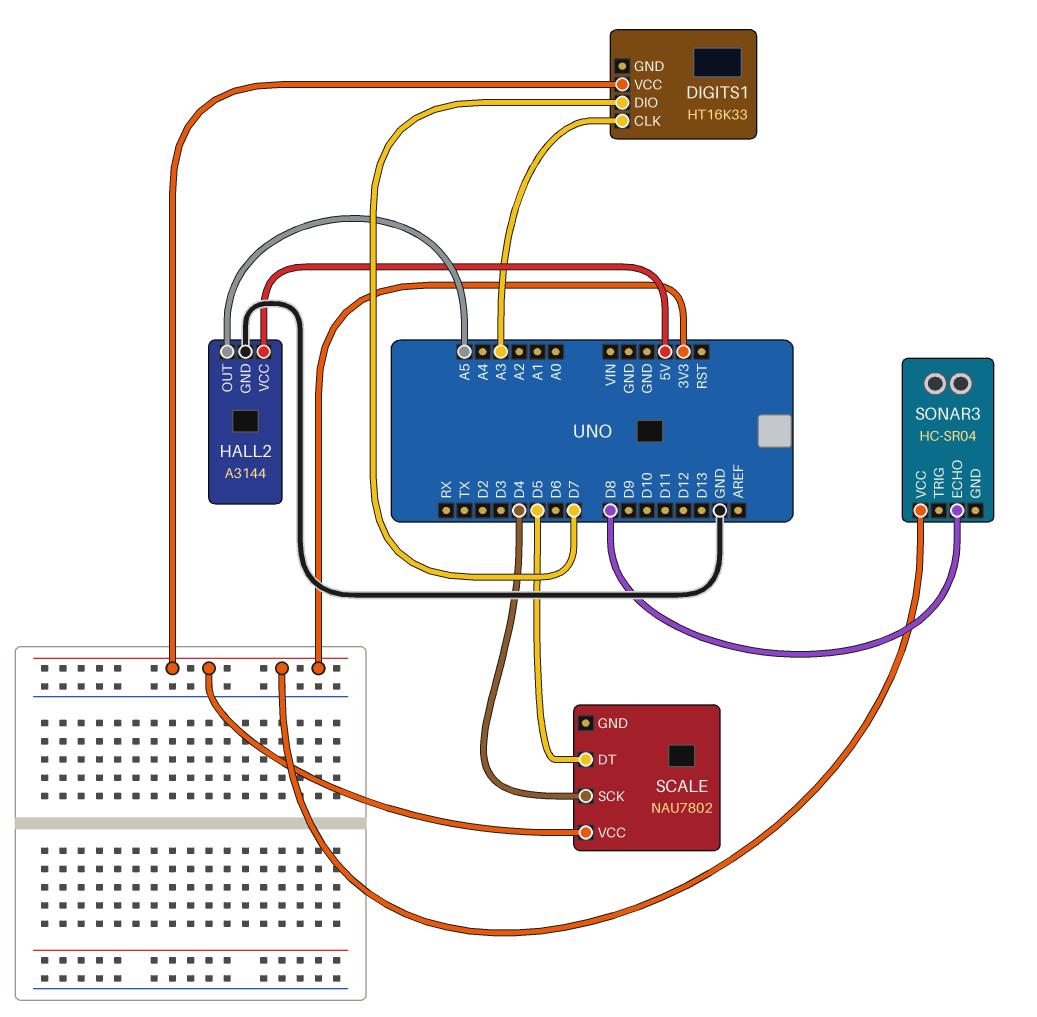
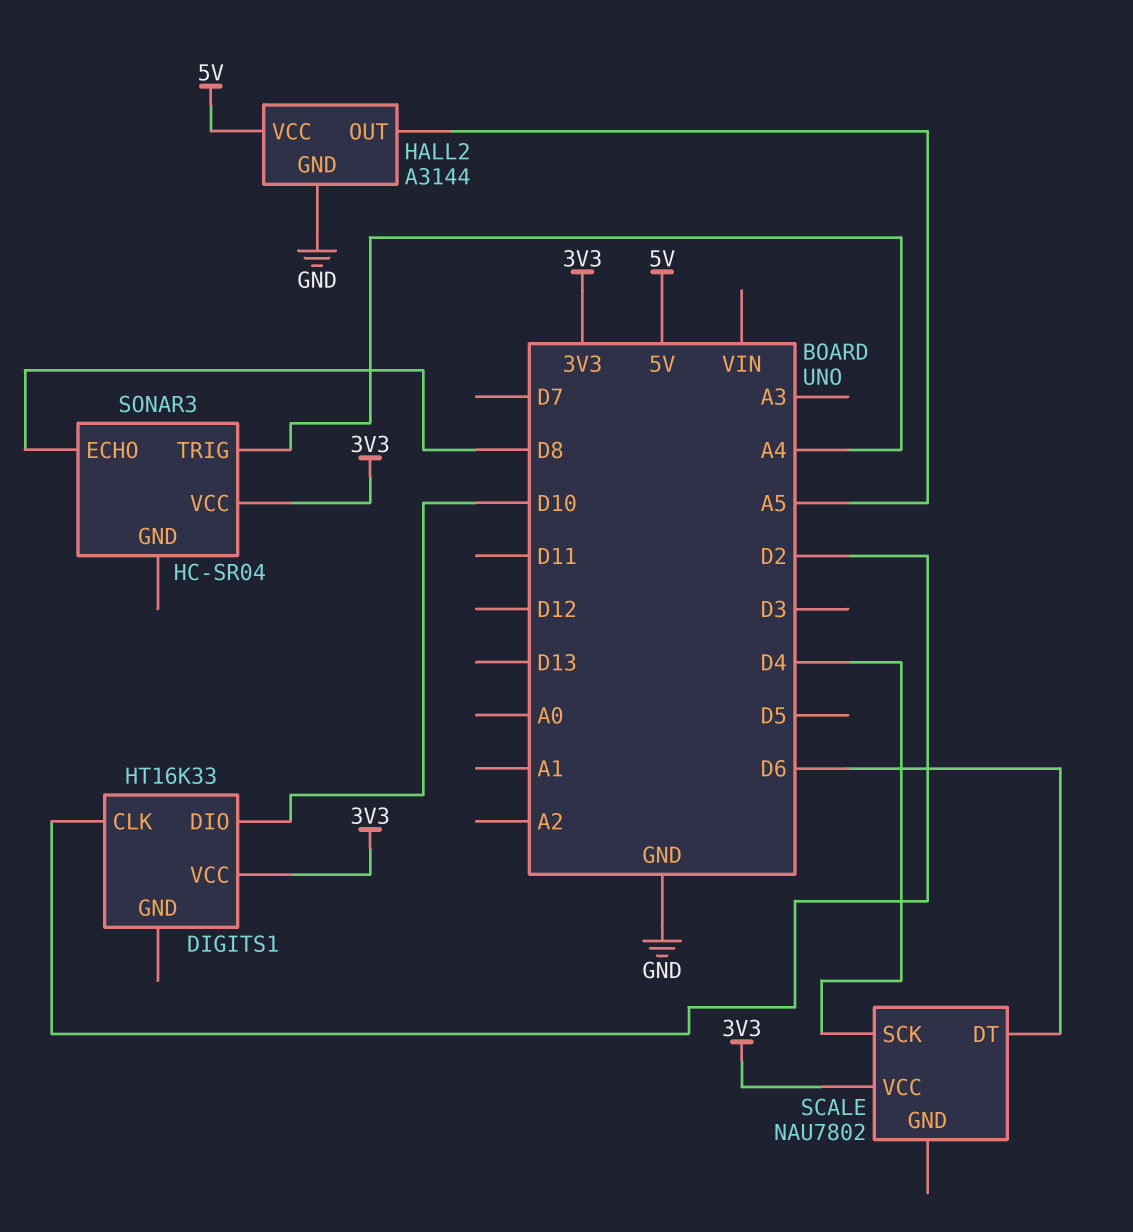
DIGITS1 pin CLK: A3 -> D2
DIGITS1 pin DIO: D7 -> D10
SCALE pin DT: D5 -> D6
SONAR3 pin TRIG: none -> A4

